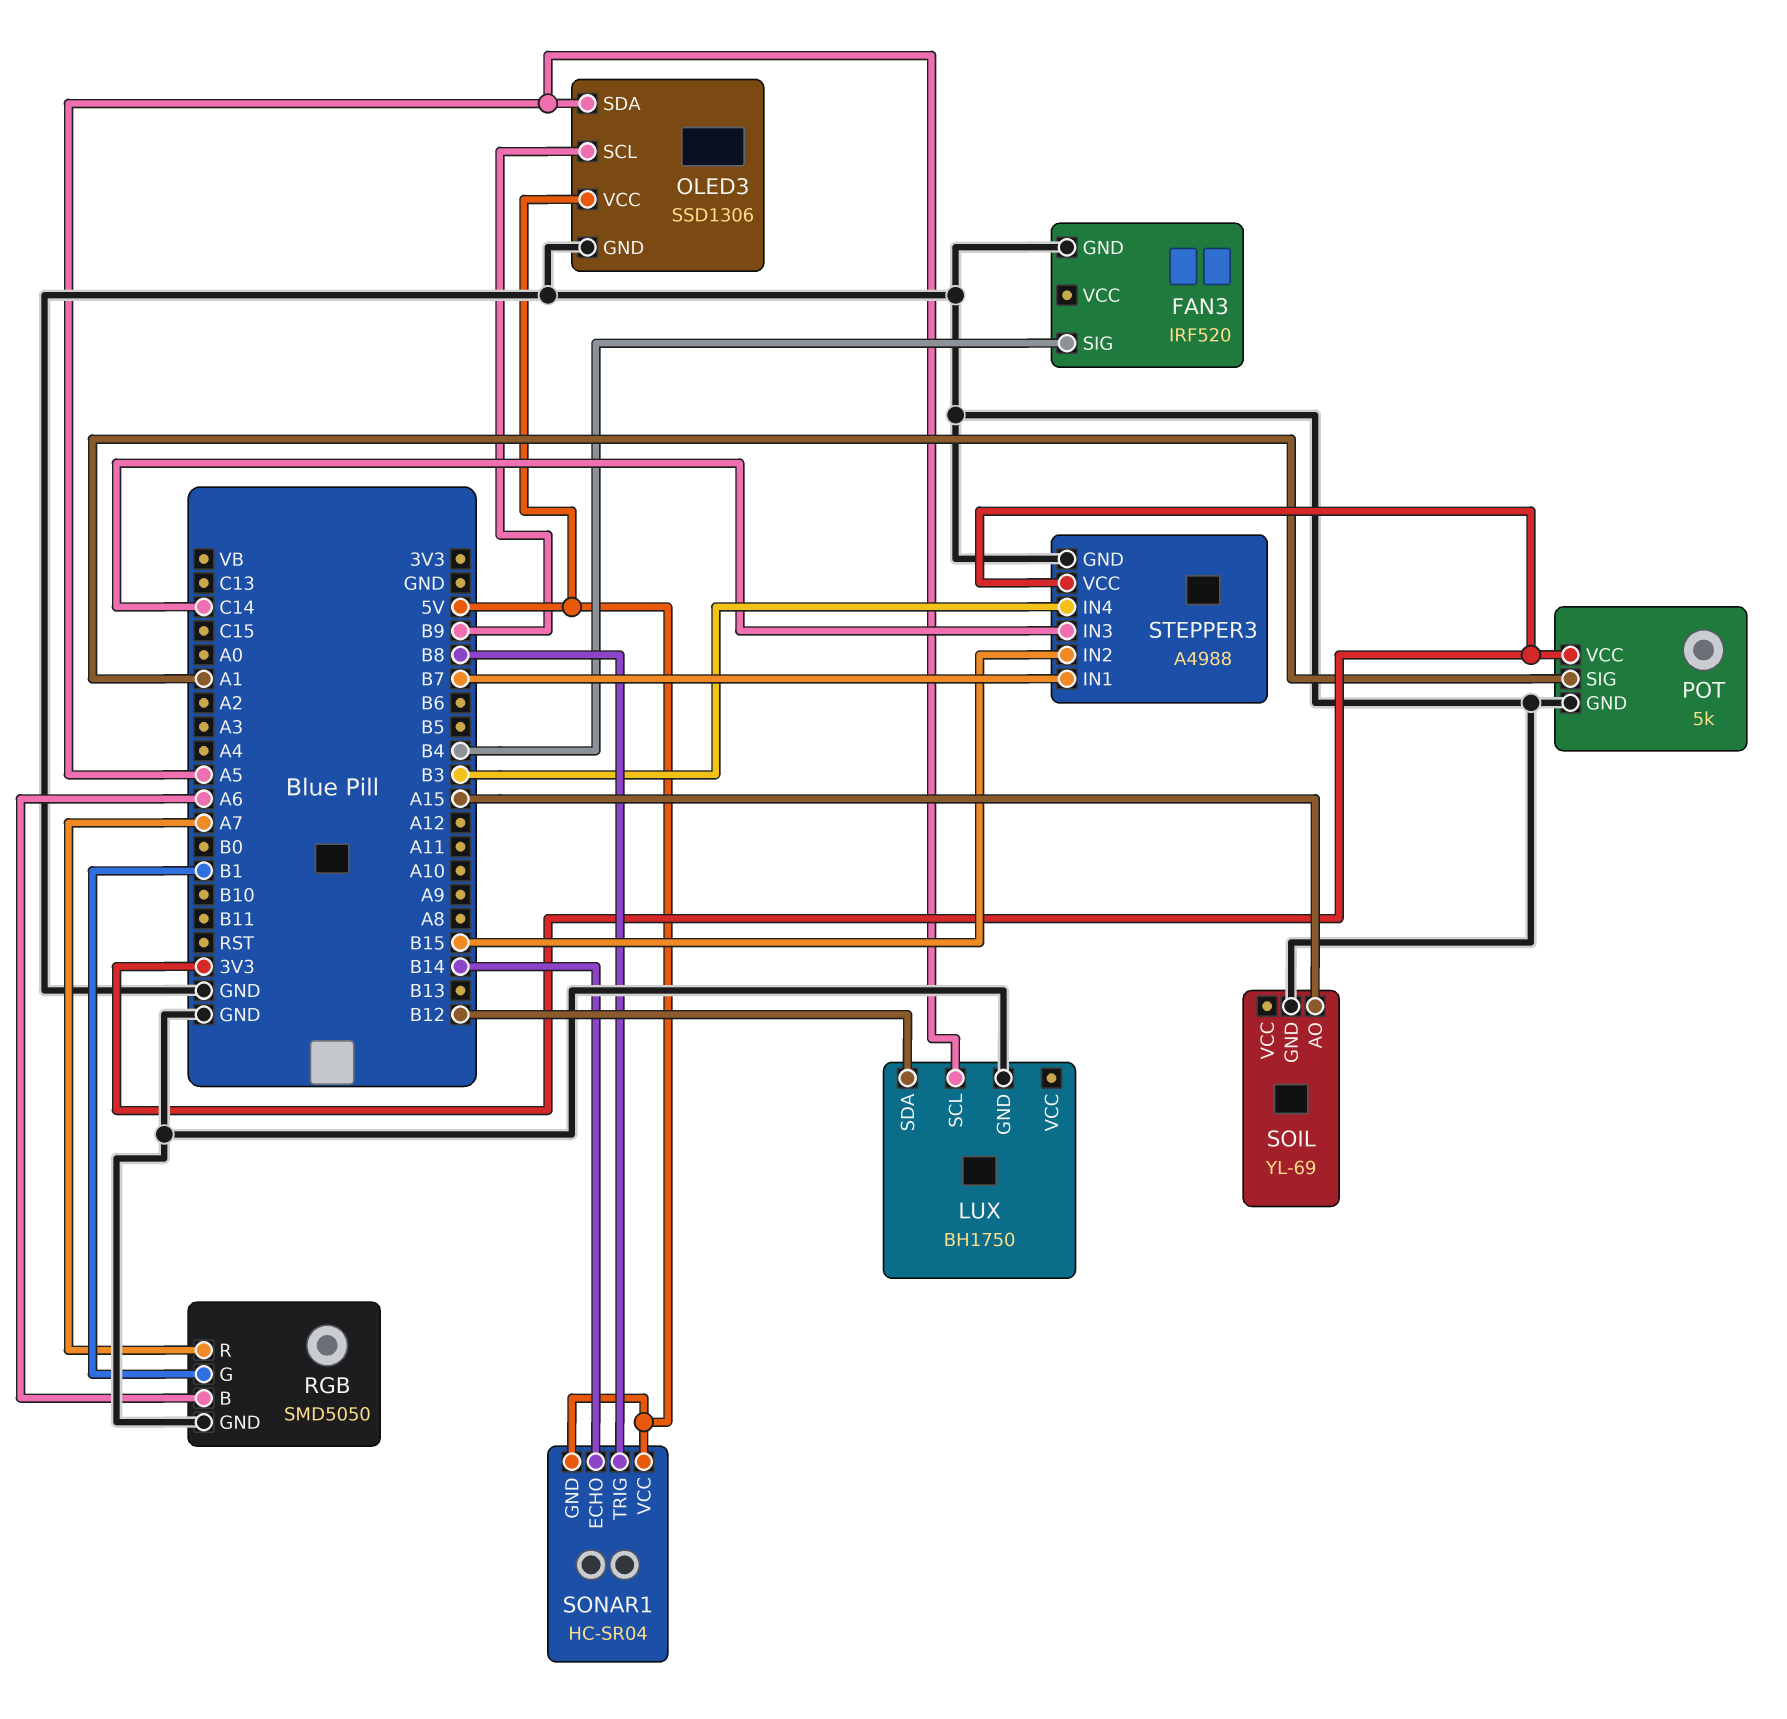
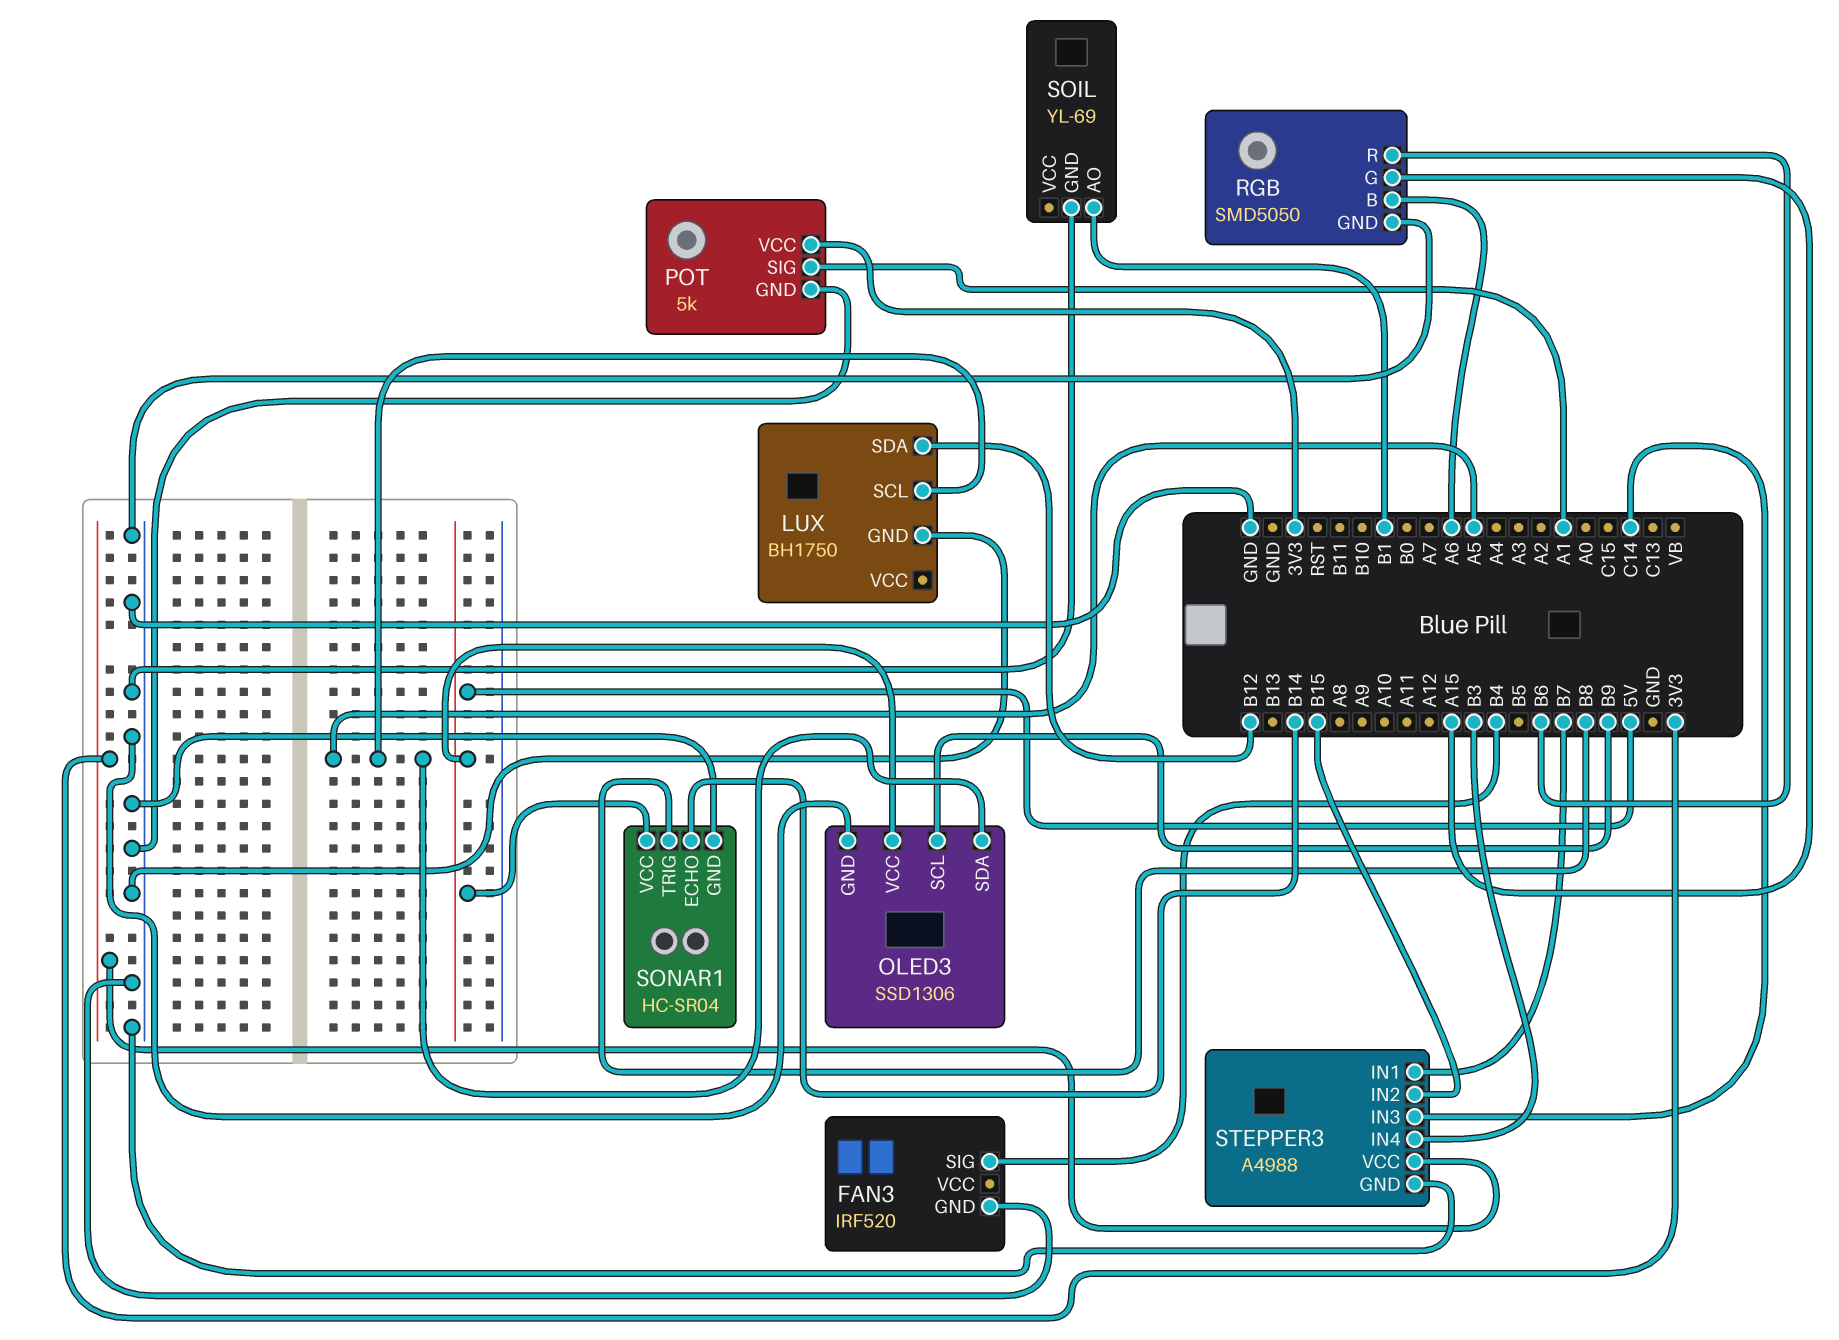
RGB pin G: B1 -> A15
RGB pin R: A7 -> B6
SOIL pin AO: A15 -> B1
SONAR1 pin GND: 5V -> GND

